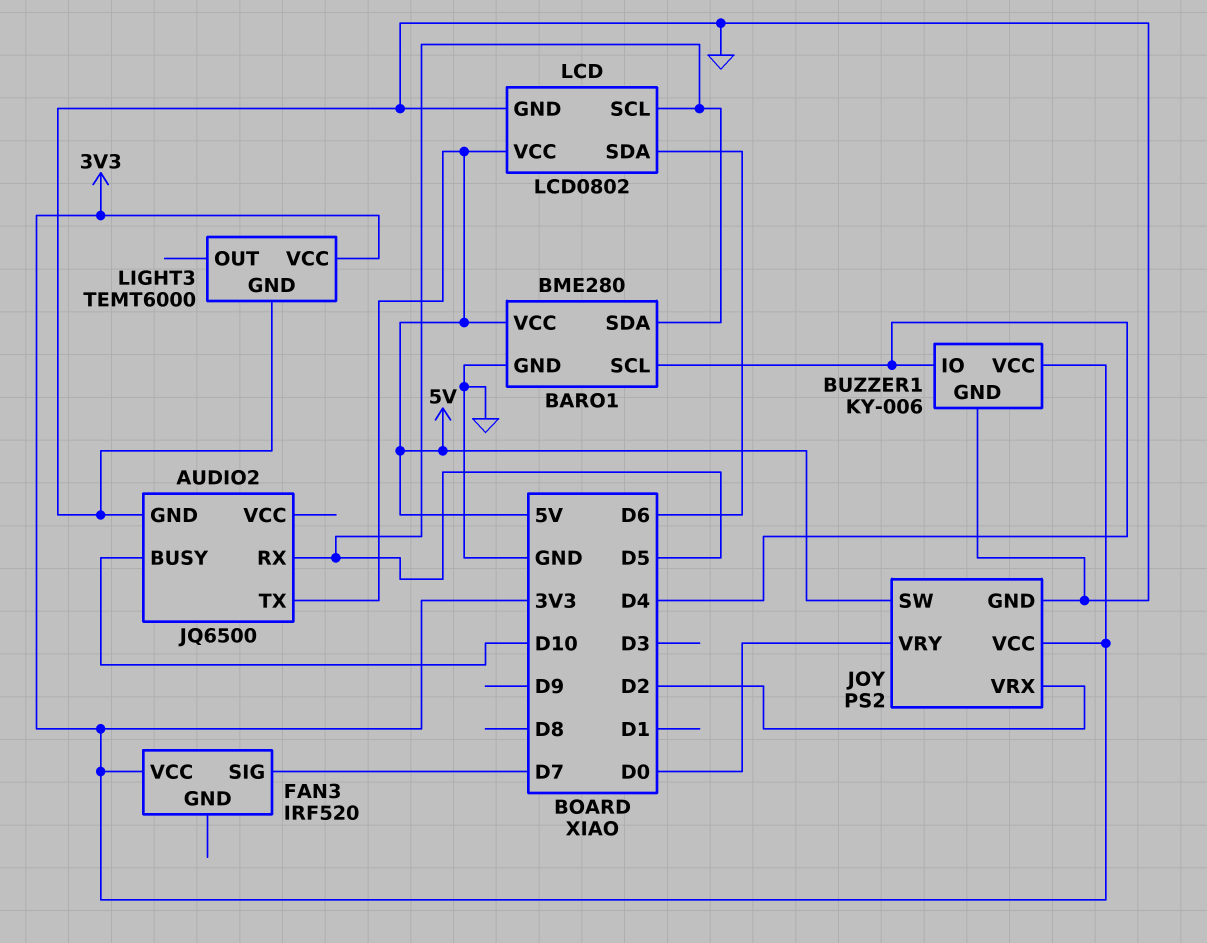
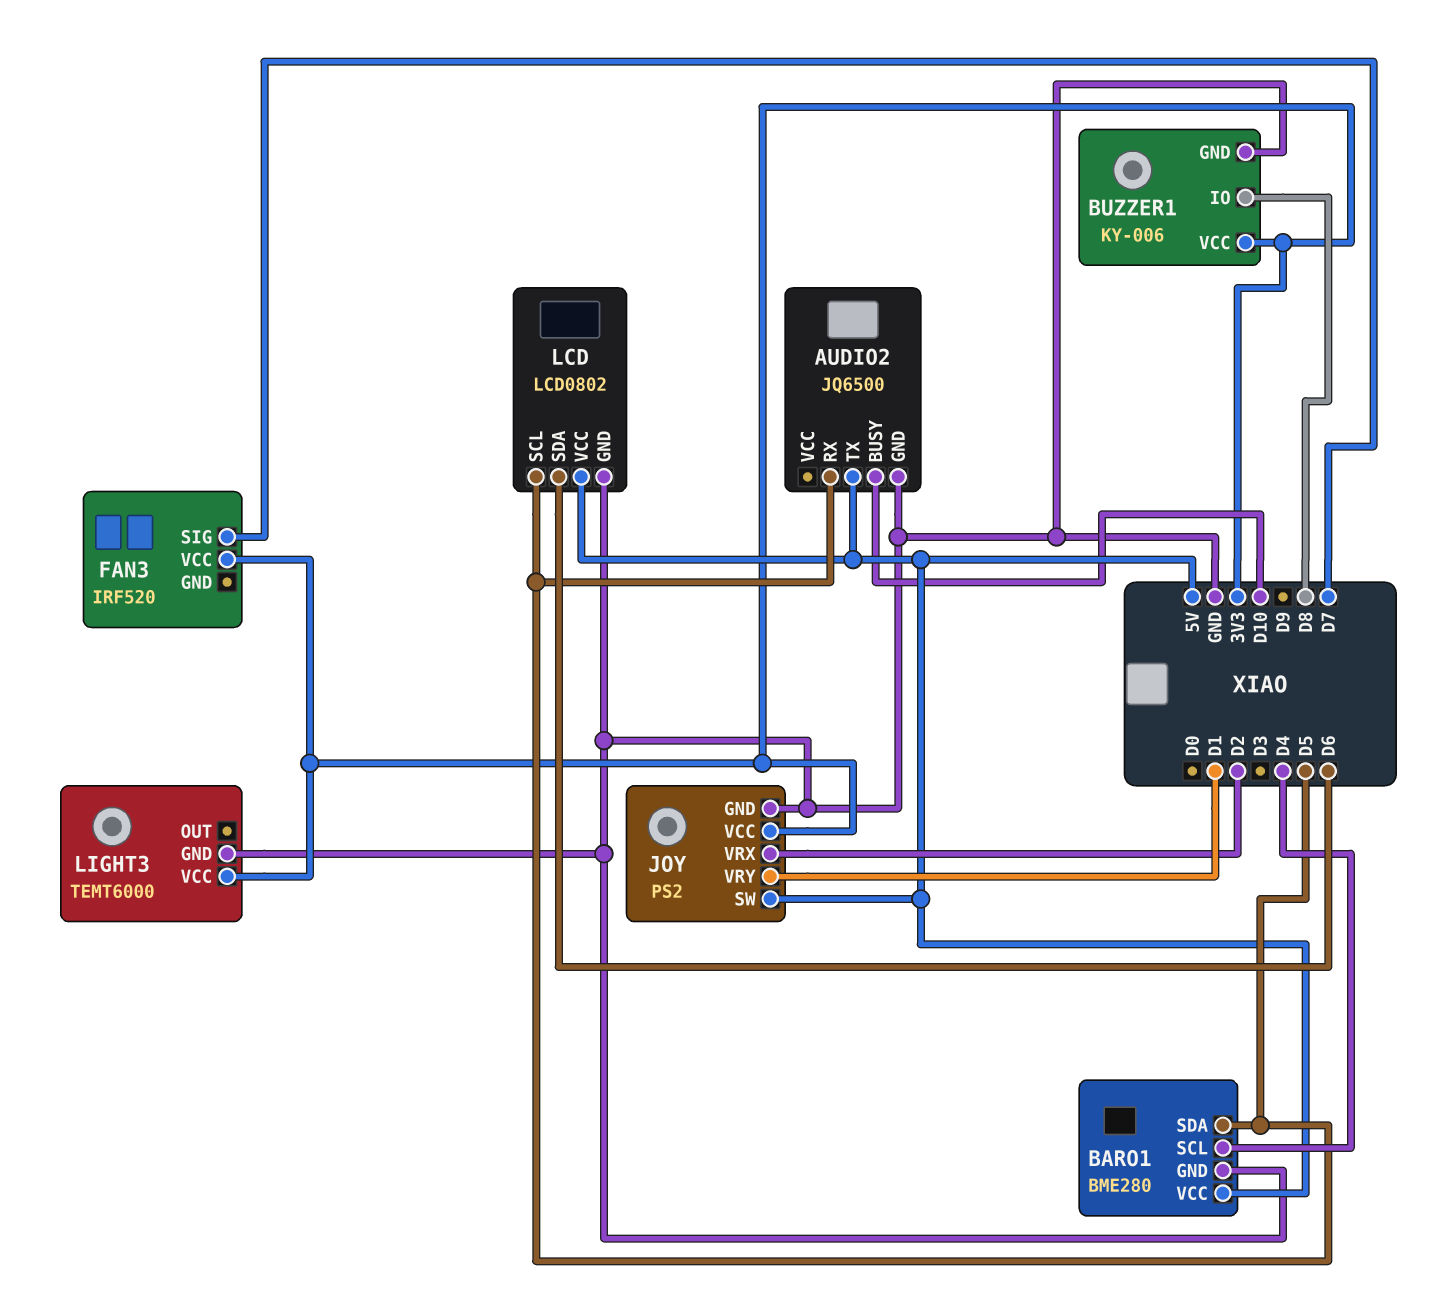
BUZZER1 pin IO: D4 -> D8
JOY pin VRY: D0 -> D1

